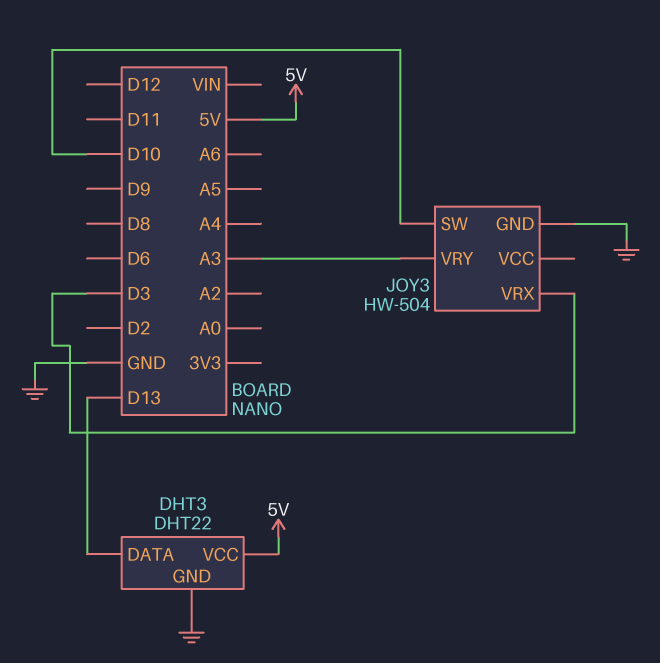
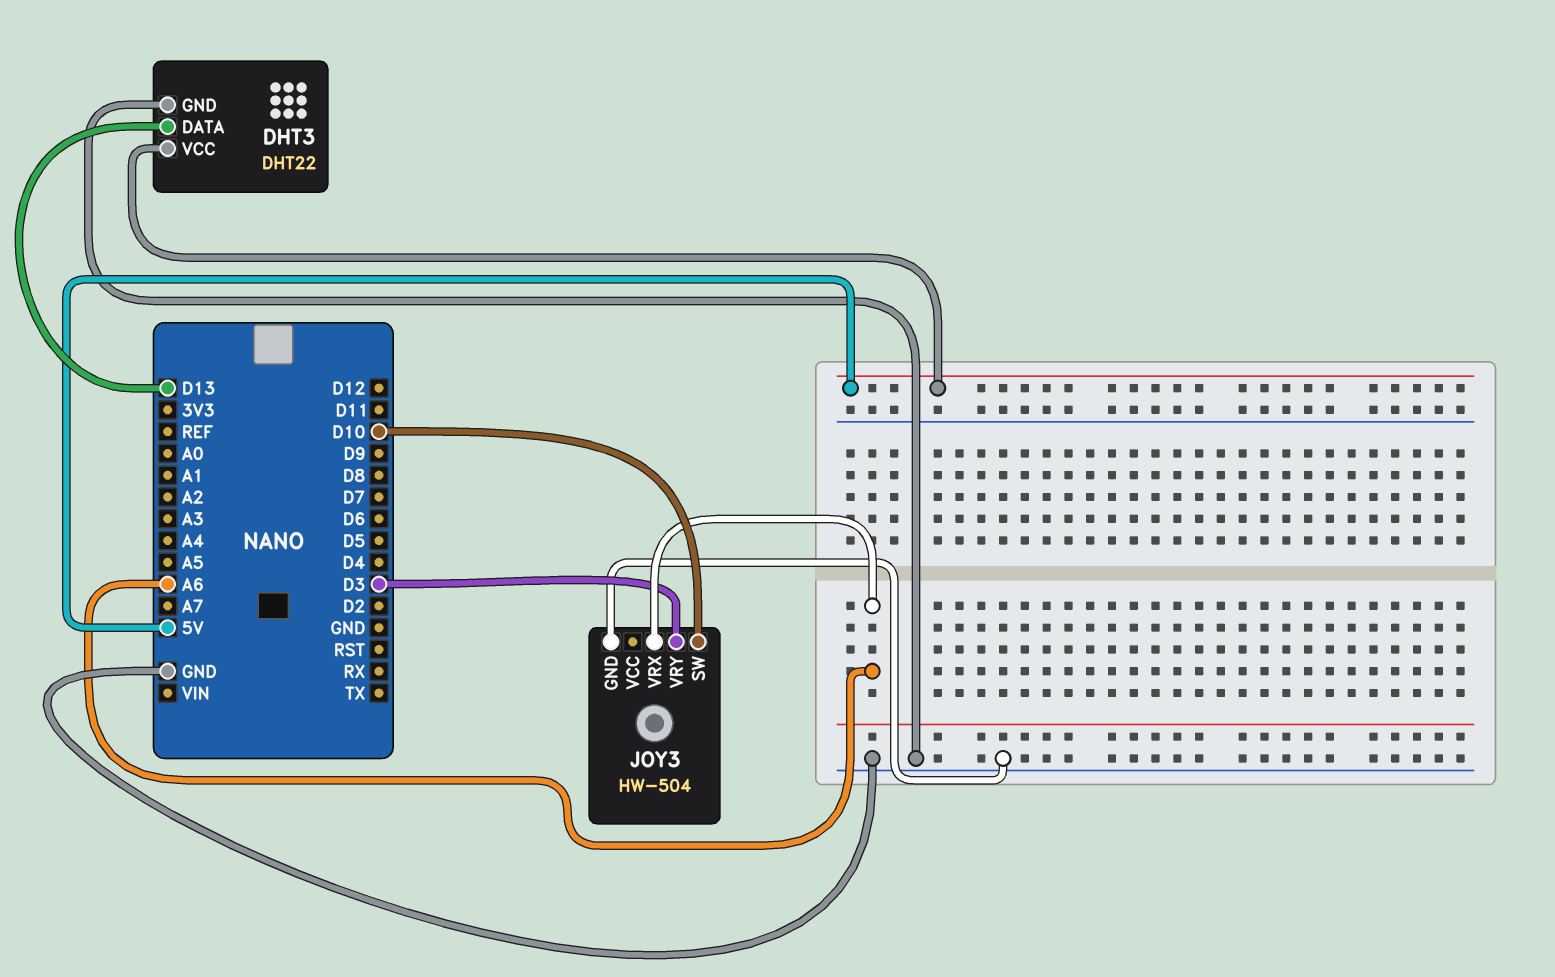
JOY3 pin VRX: D3 -> A6
JOY3 pin VRY: A3 -> D3

